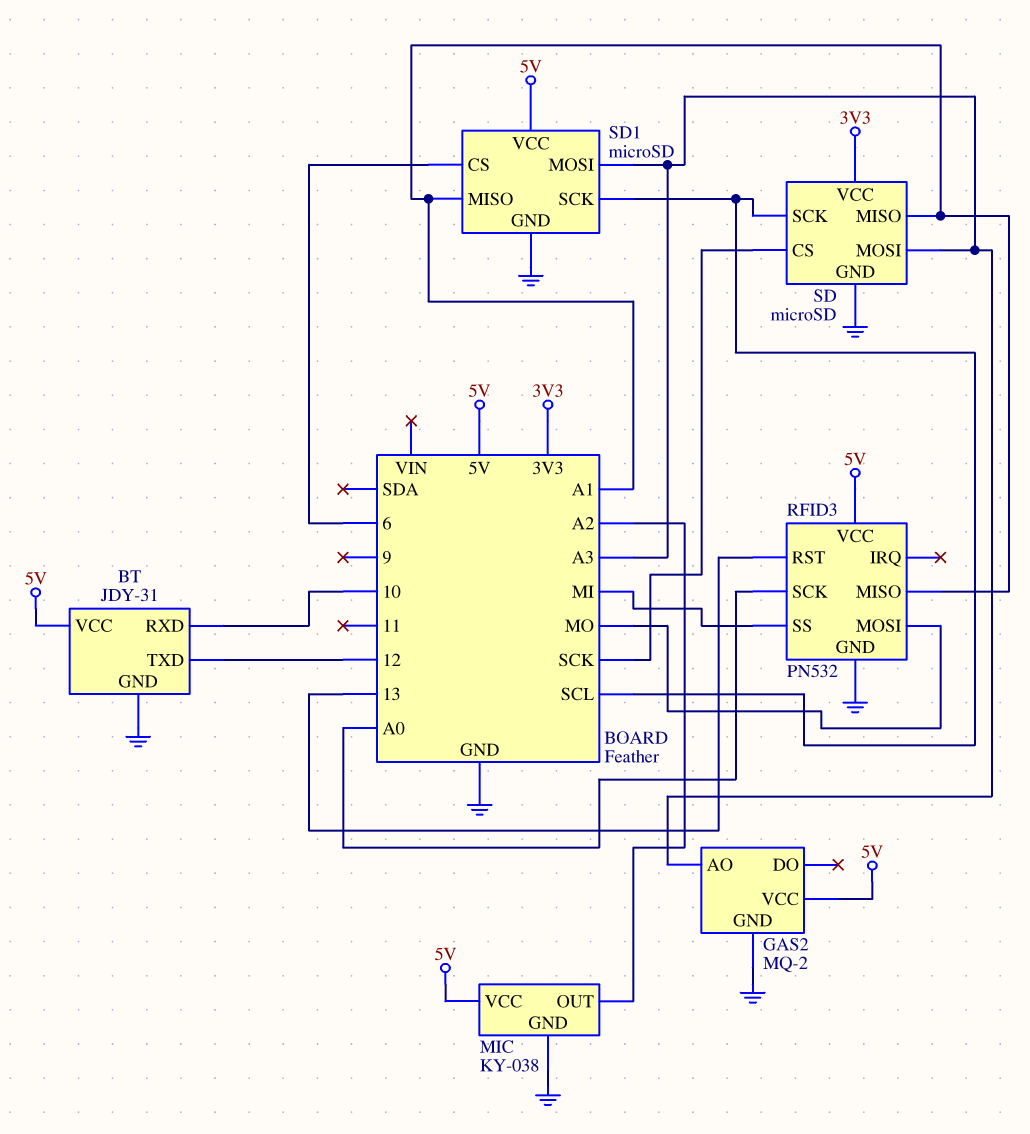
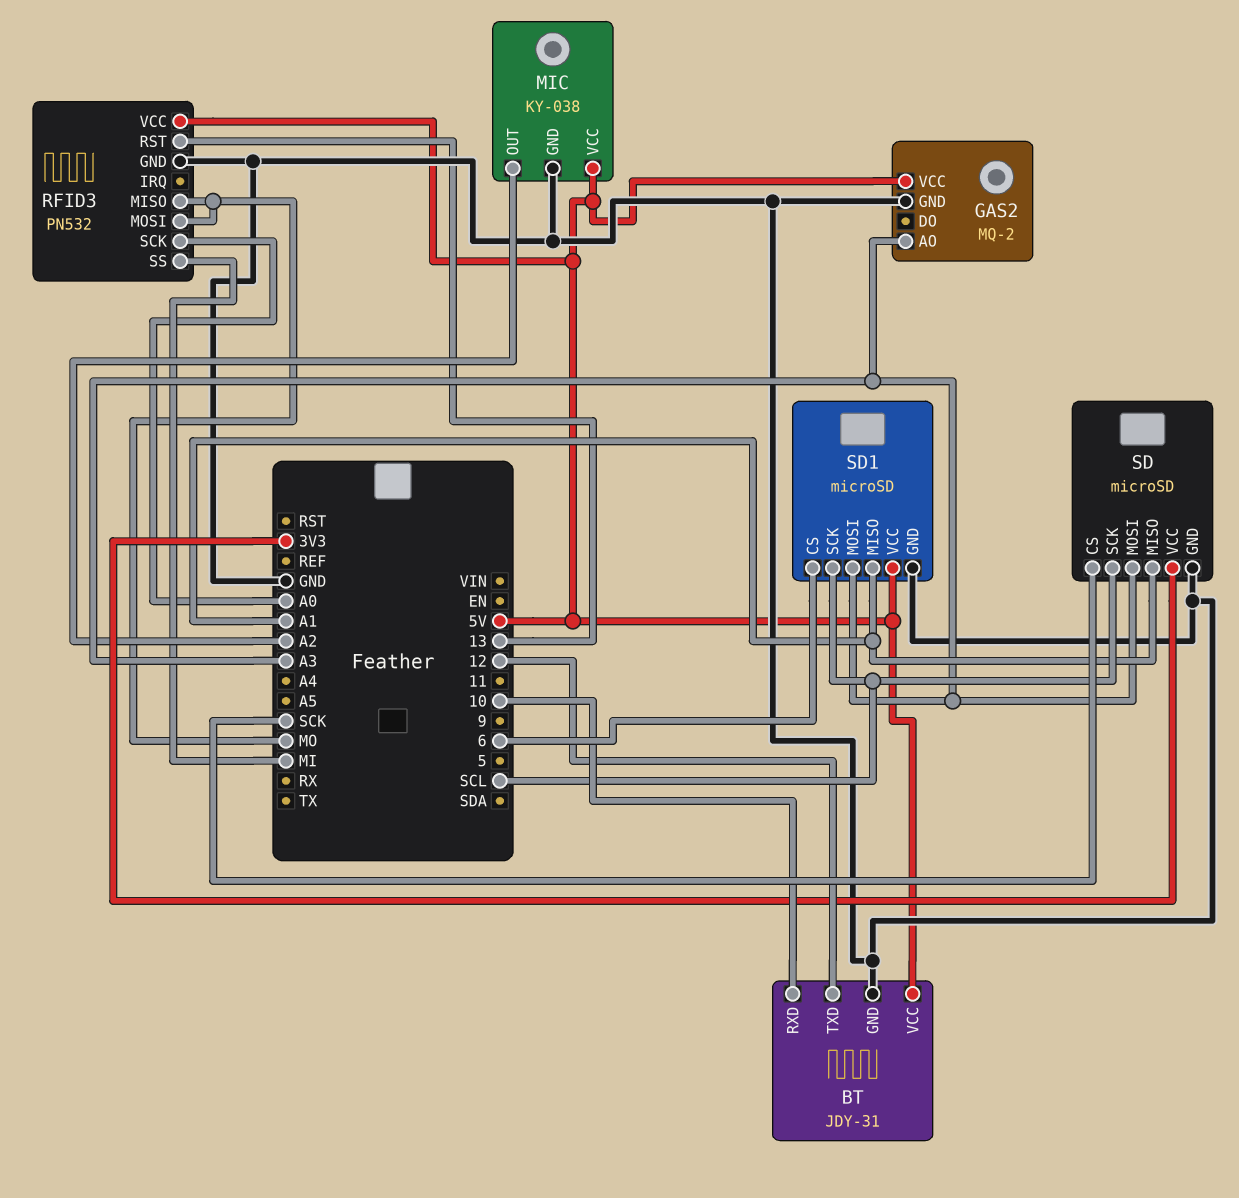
RFID3 pin MISO: A1 -> MO

